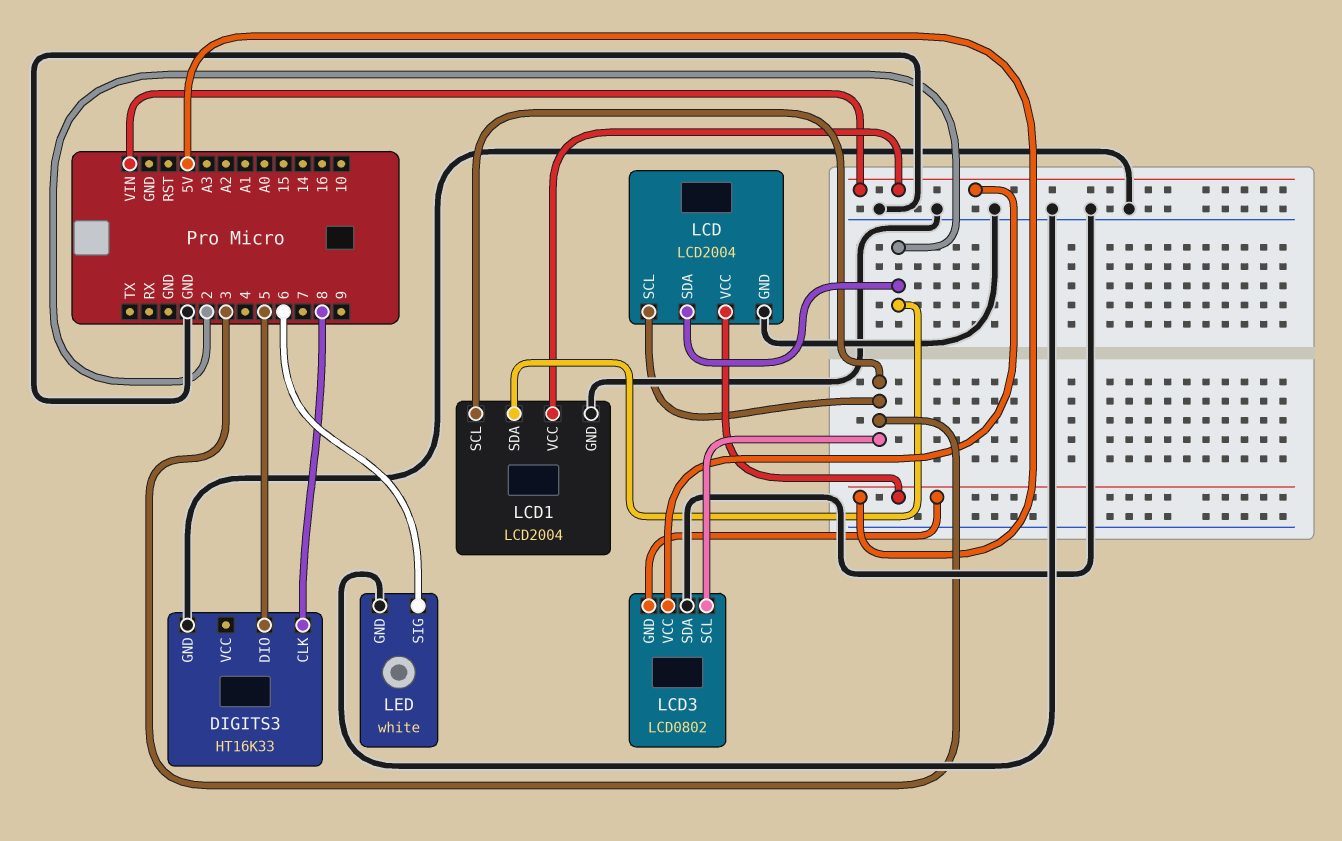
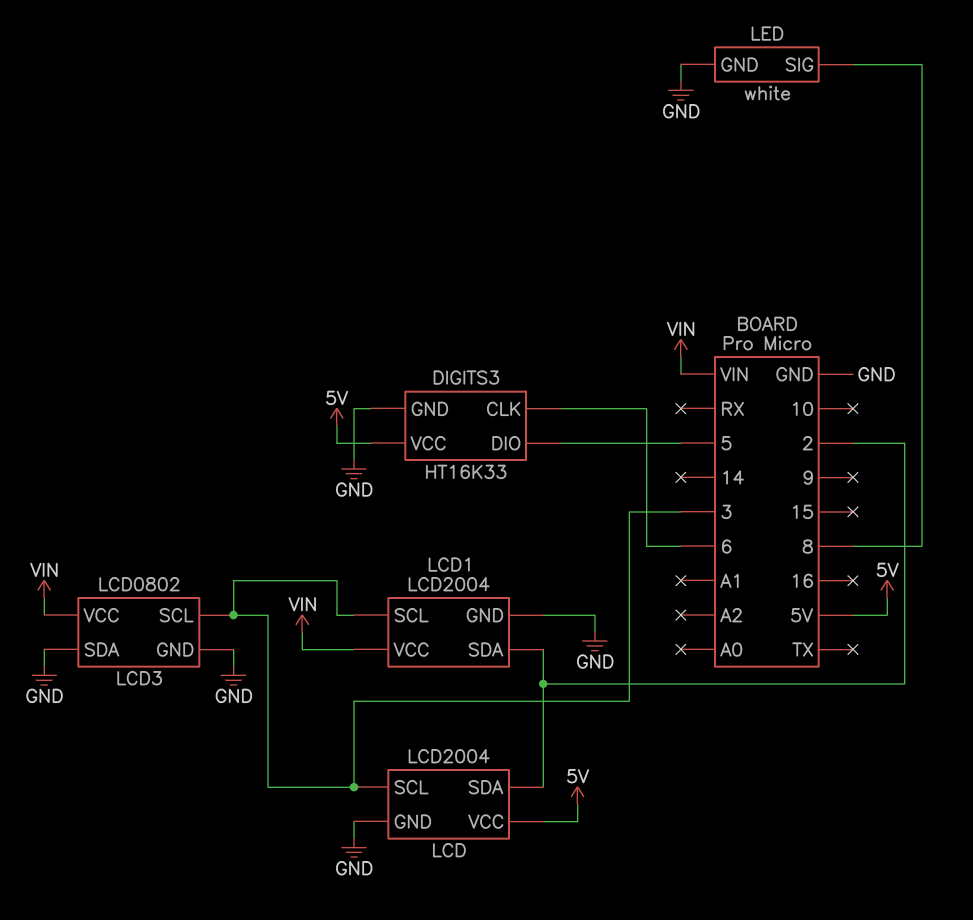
DIGITS3 pin CLK: 8 -> 6
DIGITS3 pin VCC: none -> 5V
LCD3 pin GND: 5V -> GND
LED pin SIG: 6 -> 8

